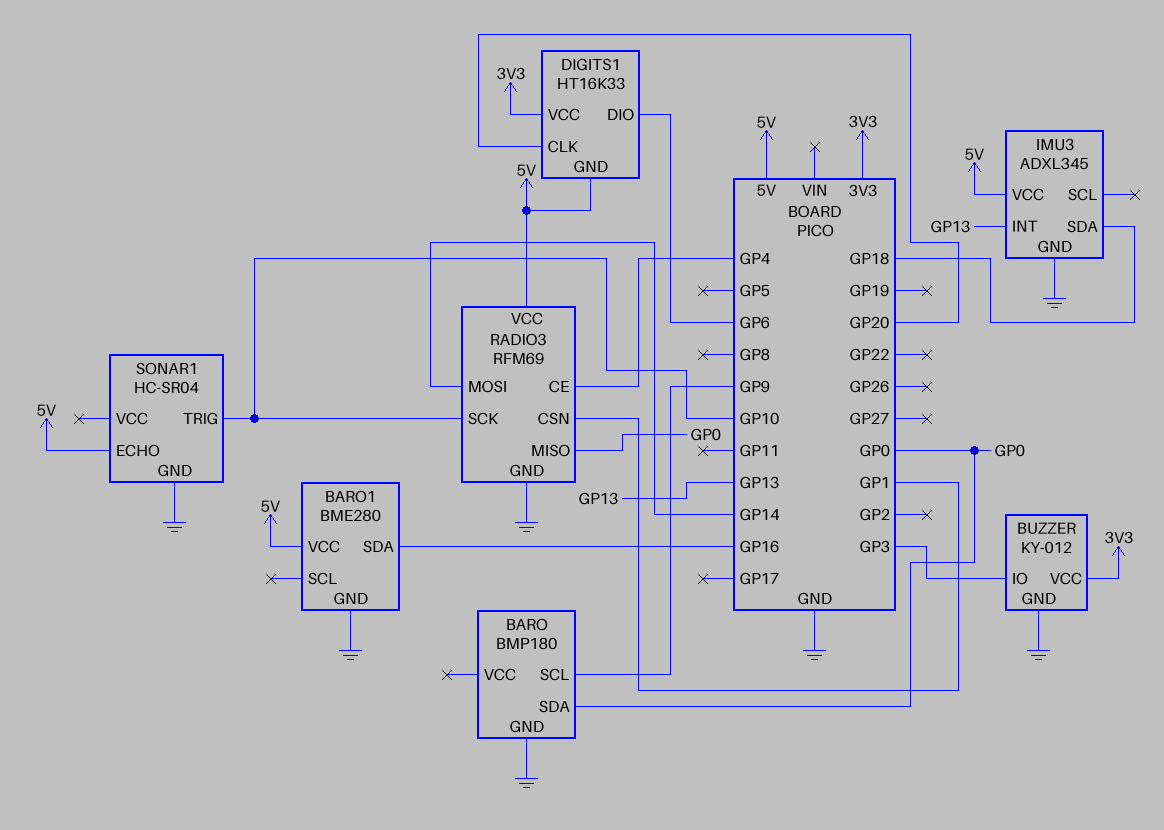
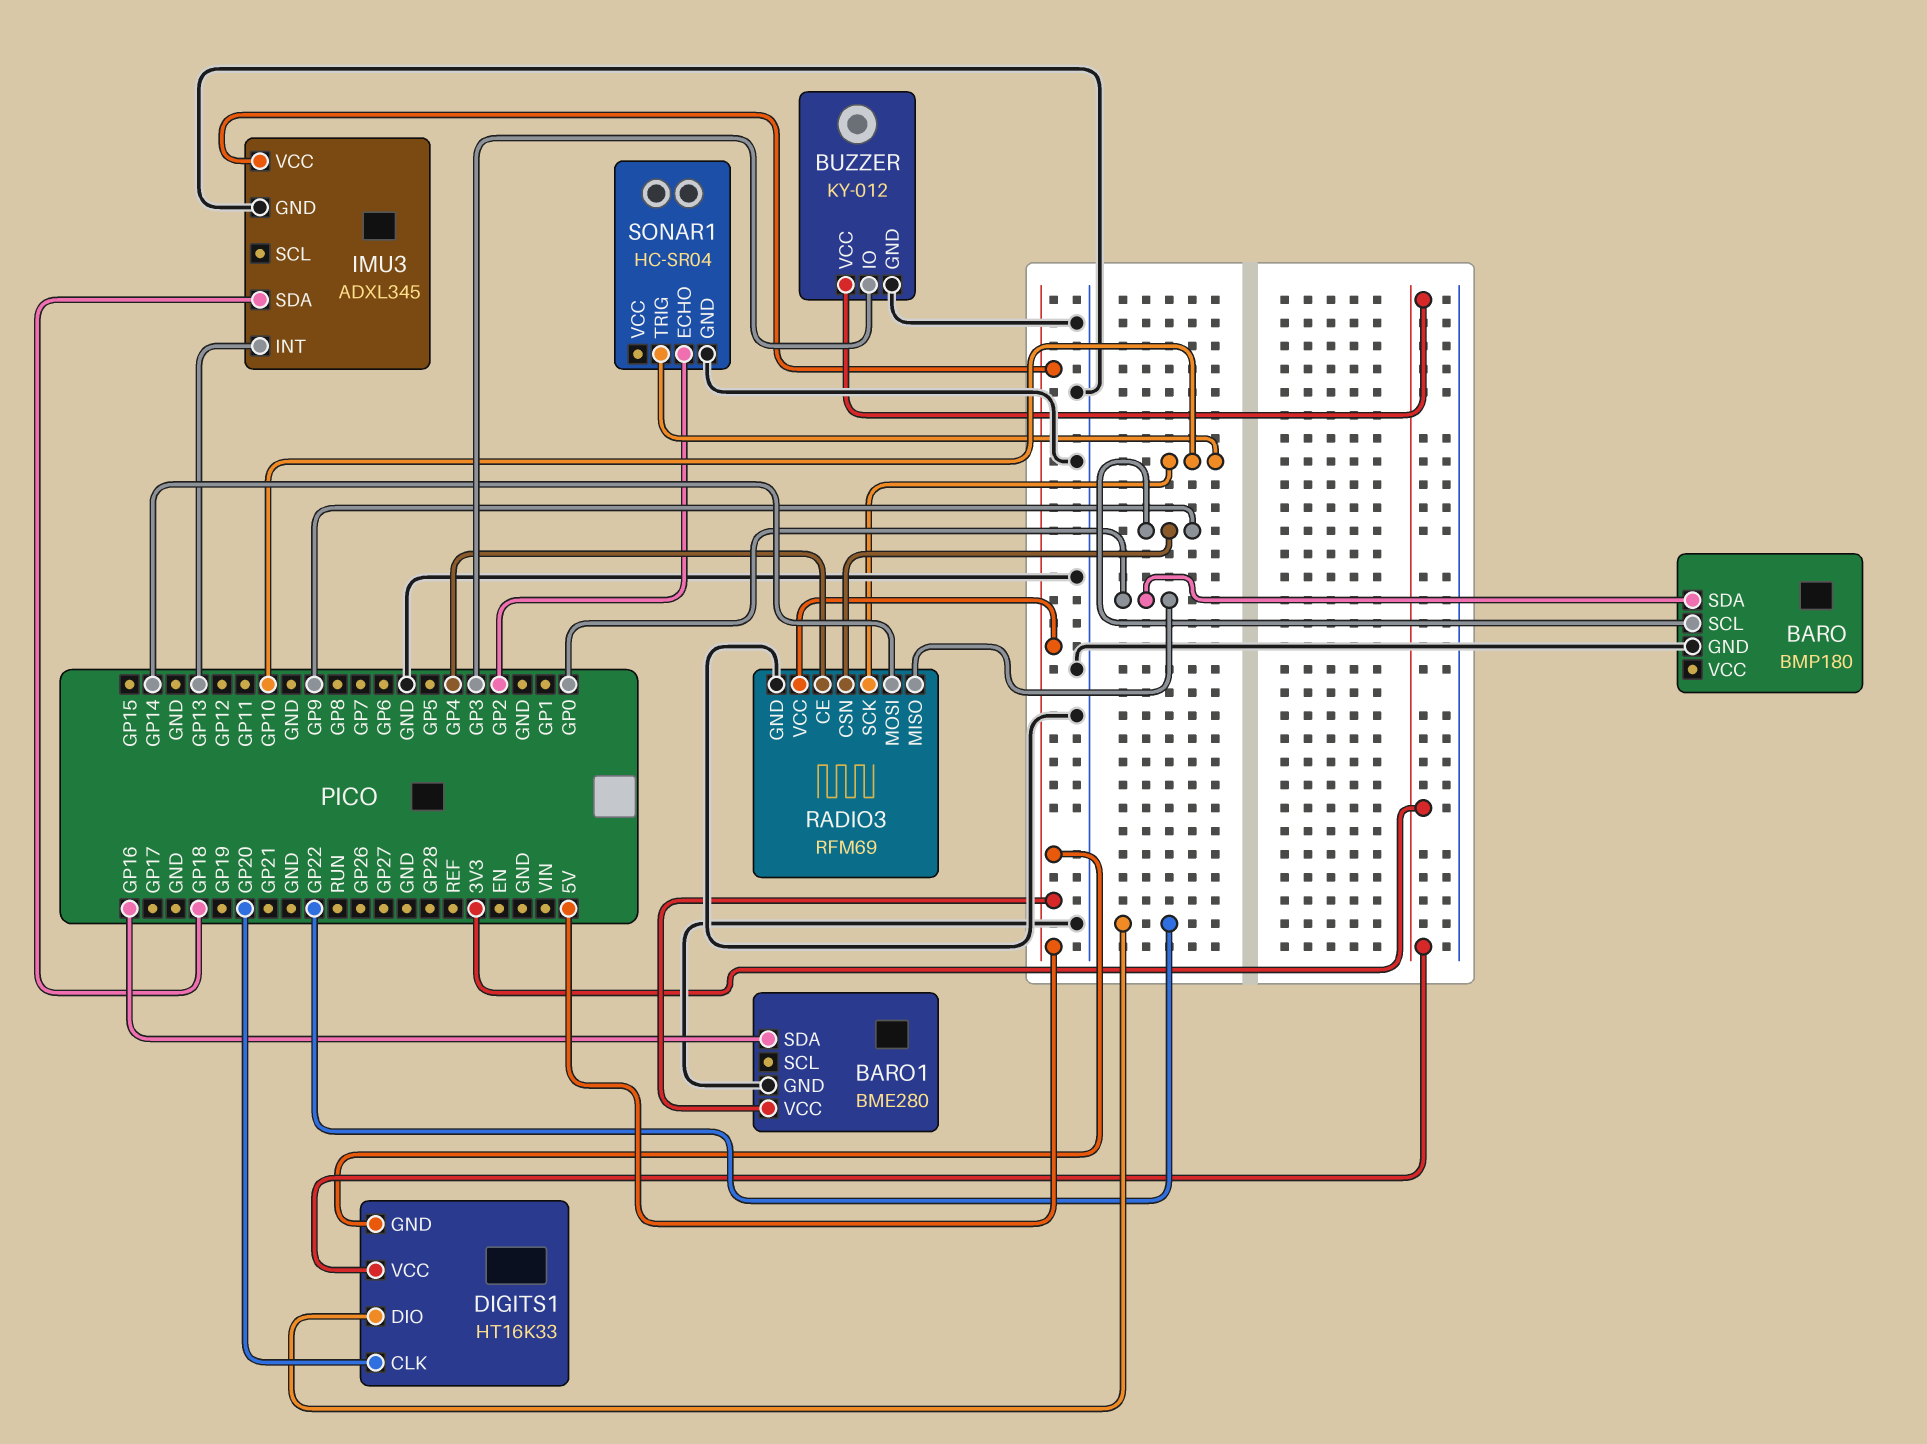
DIGITS1 pin DIO: GP6 -> GP22
RADIO3 pin CSN: GP1 -> GP9
SONAR1 pin ECHO: 5V -> GP2

